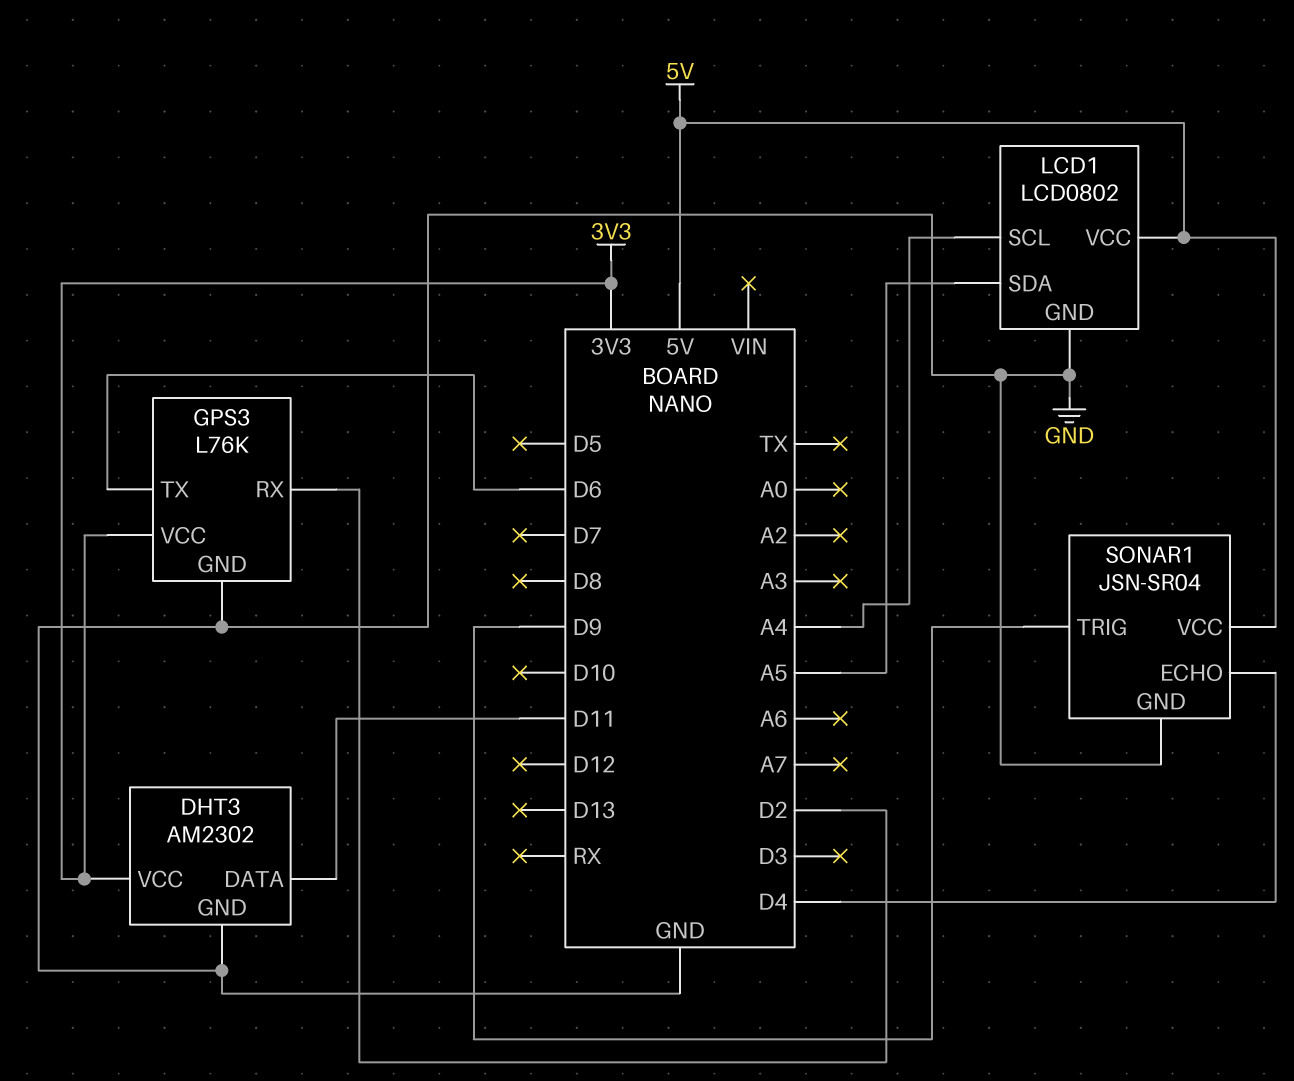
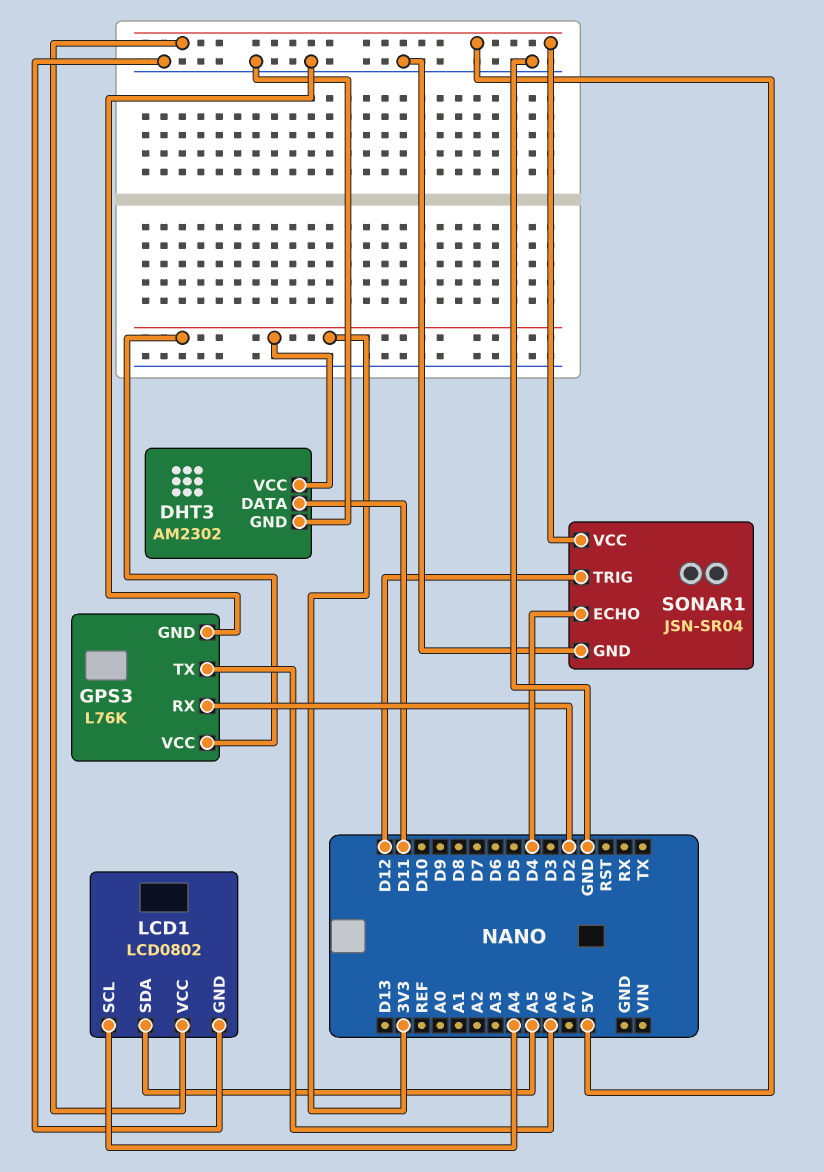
GPS3 pin TX: D6 -> A6
SONAR1 pin TRIG: D9 -> D12

